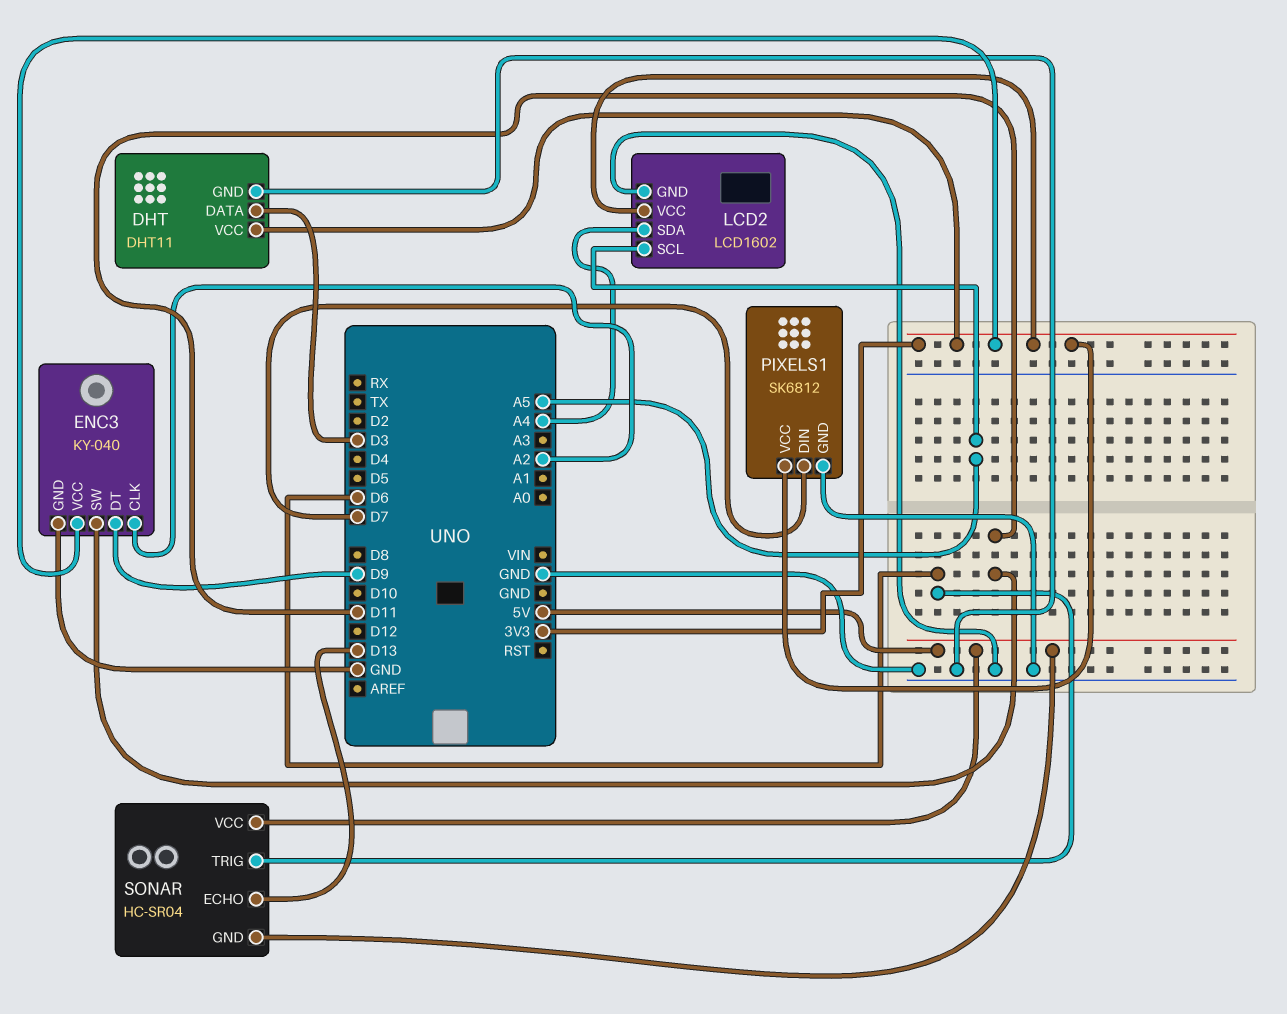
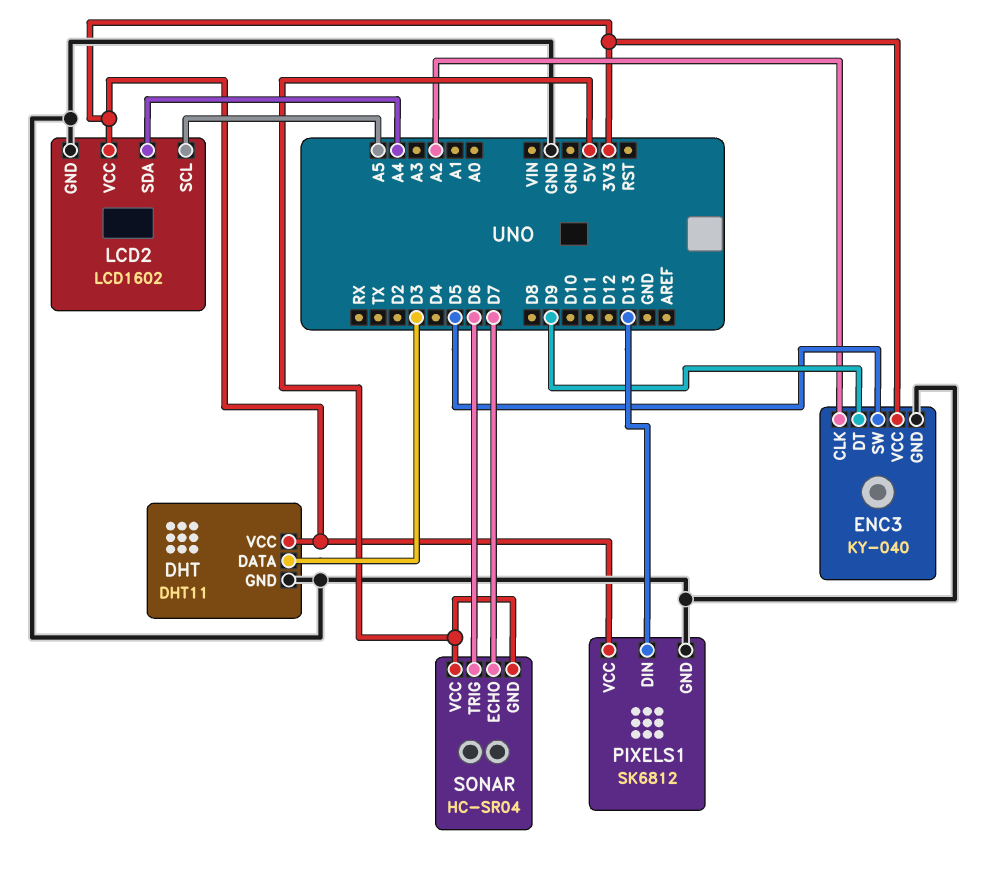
ENC3 pin SW: D11 -> D5
PIXELS1 pin DIN: D7 -> D13
SONAR pin ECHO: D13 -> D7

